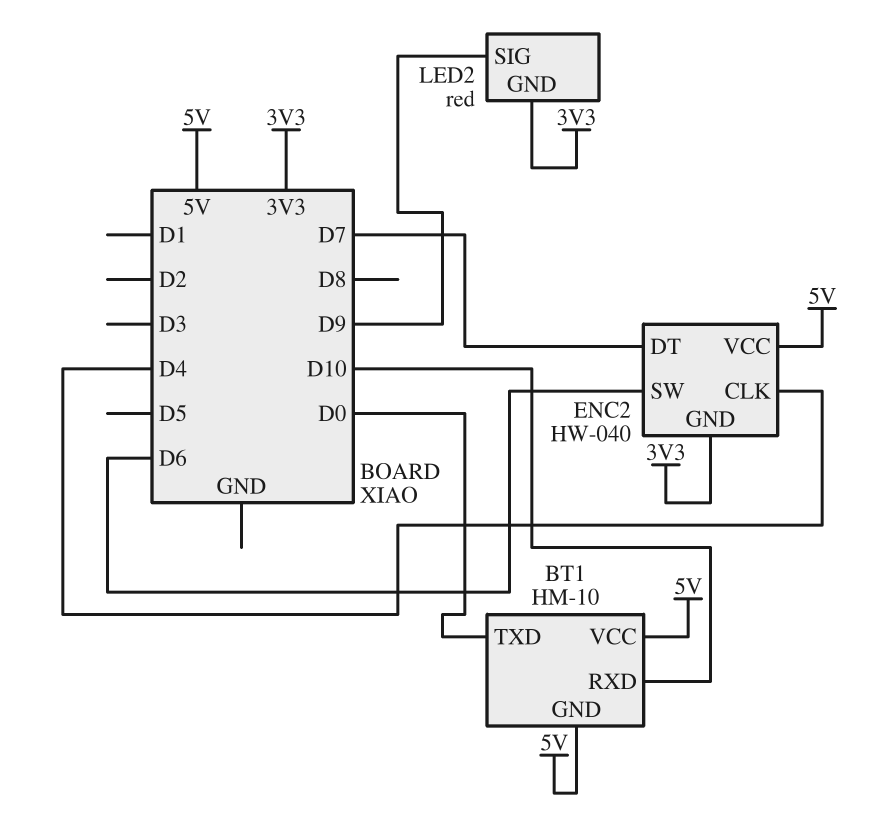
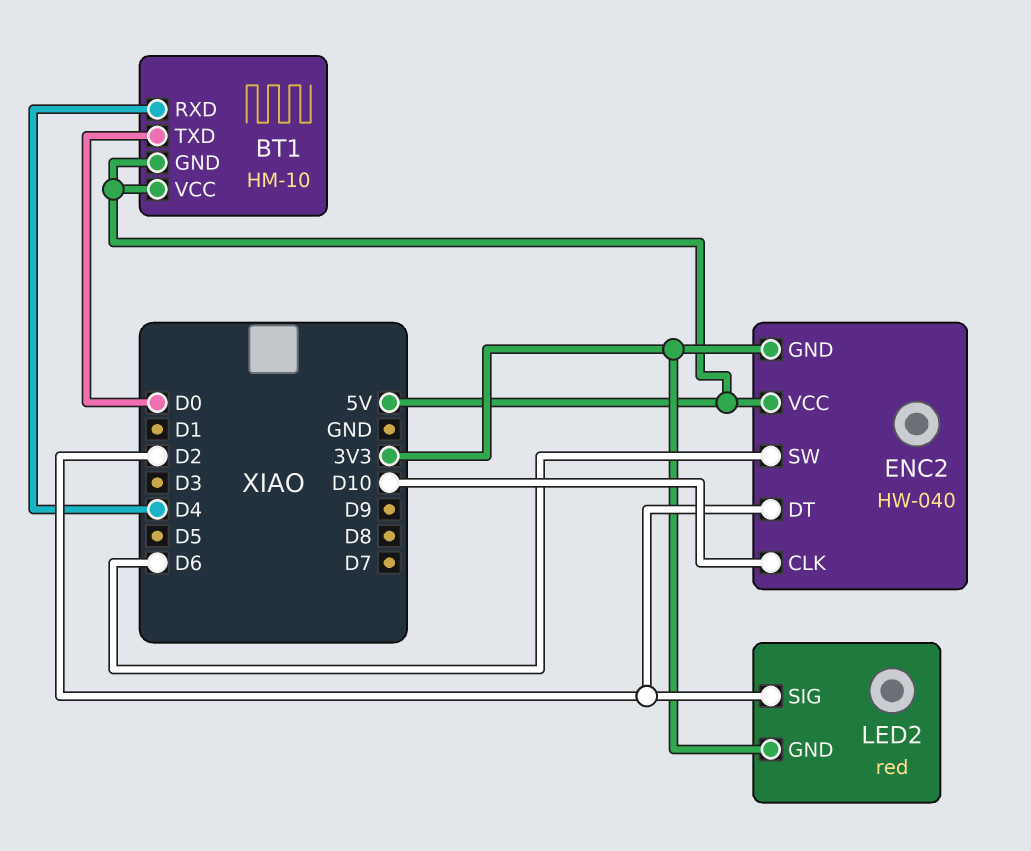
BT1 pin RXD: D10 -> D4
ENC2 pin CLK: D4 -> D10
ENC2 pin DT: D7 -> D2
LED2 pin SIG: D9 -> D2

